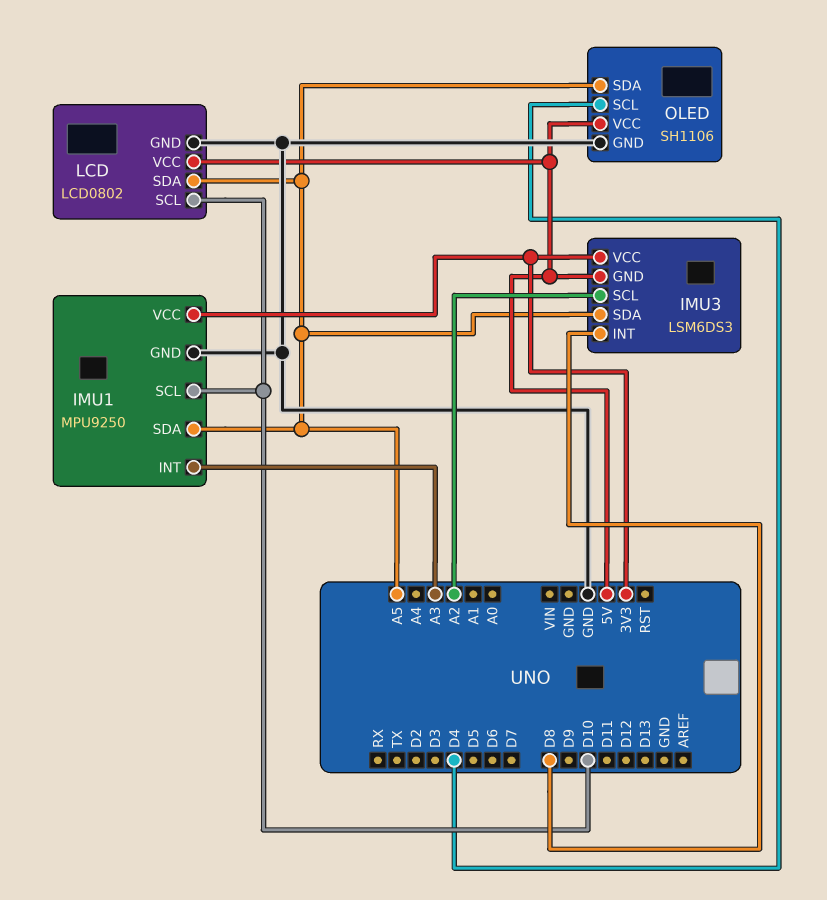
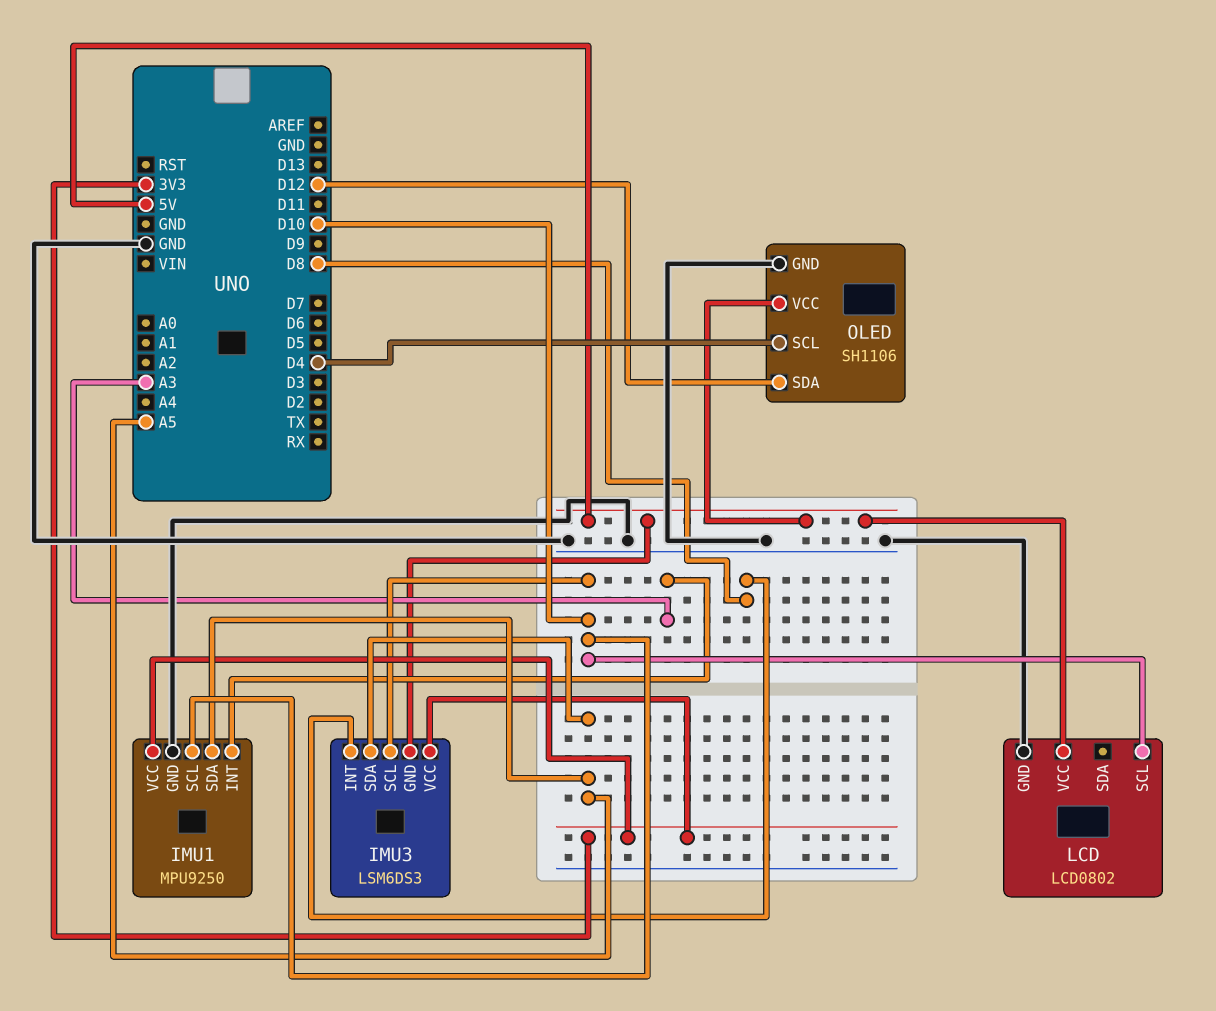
IMU3 pin SCL: A2 -> D10
LCD pin SDA: A5 -> none
OLED pin SDA: A5 -> D12

